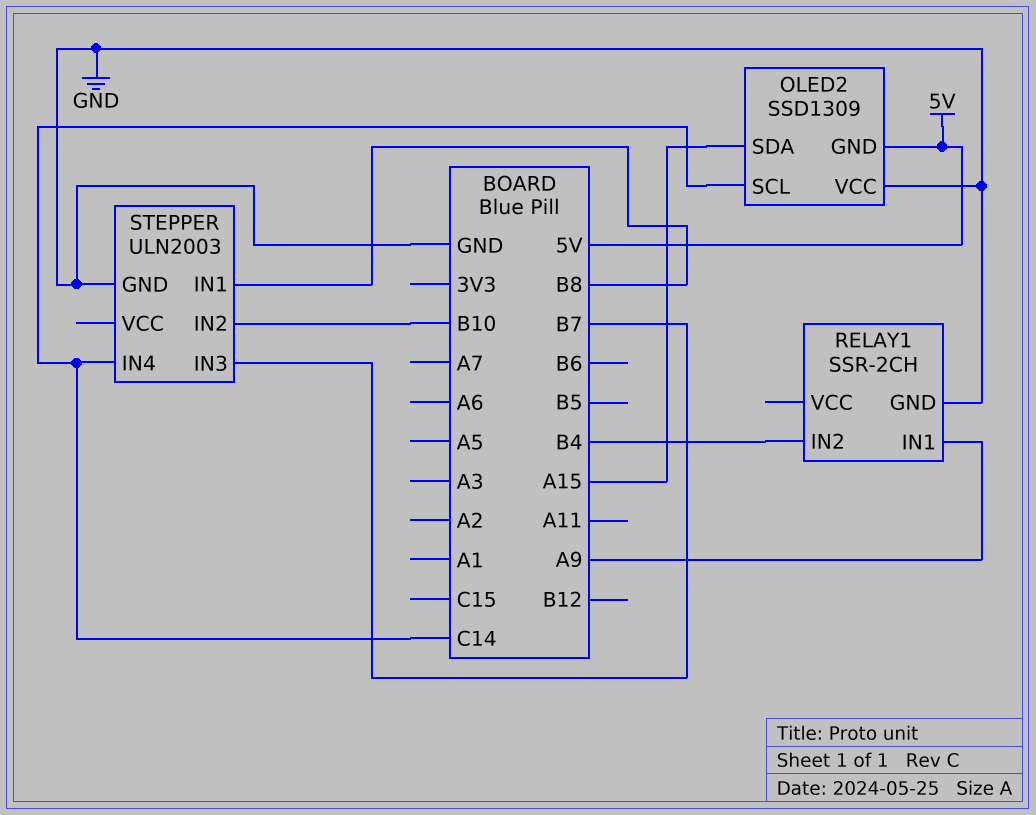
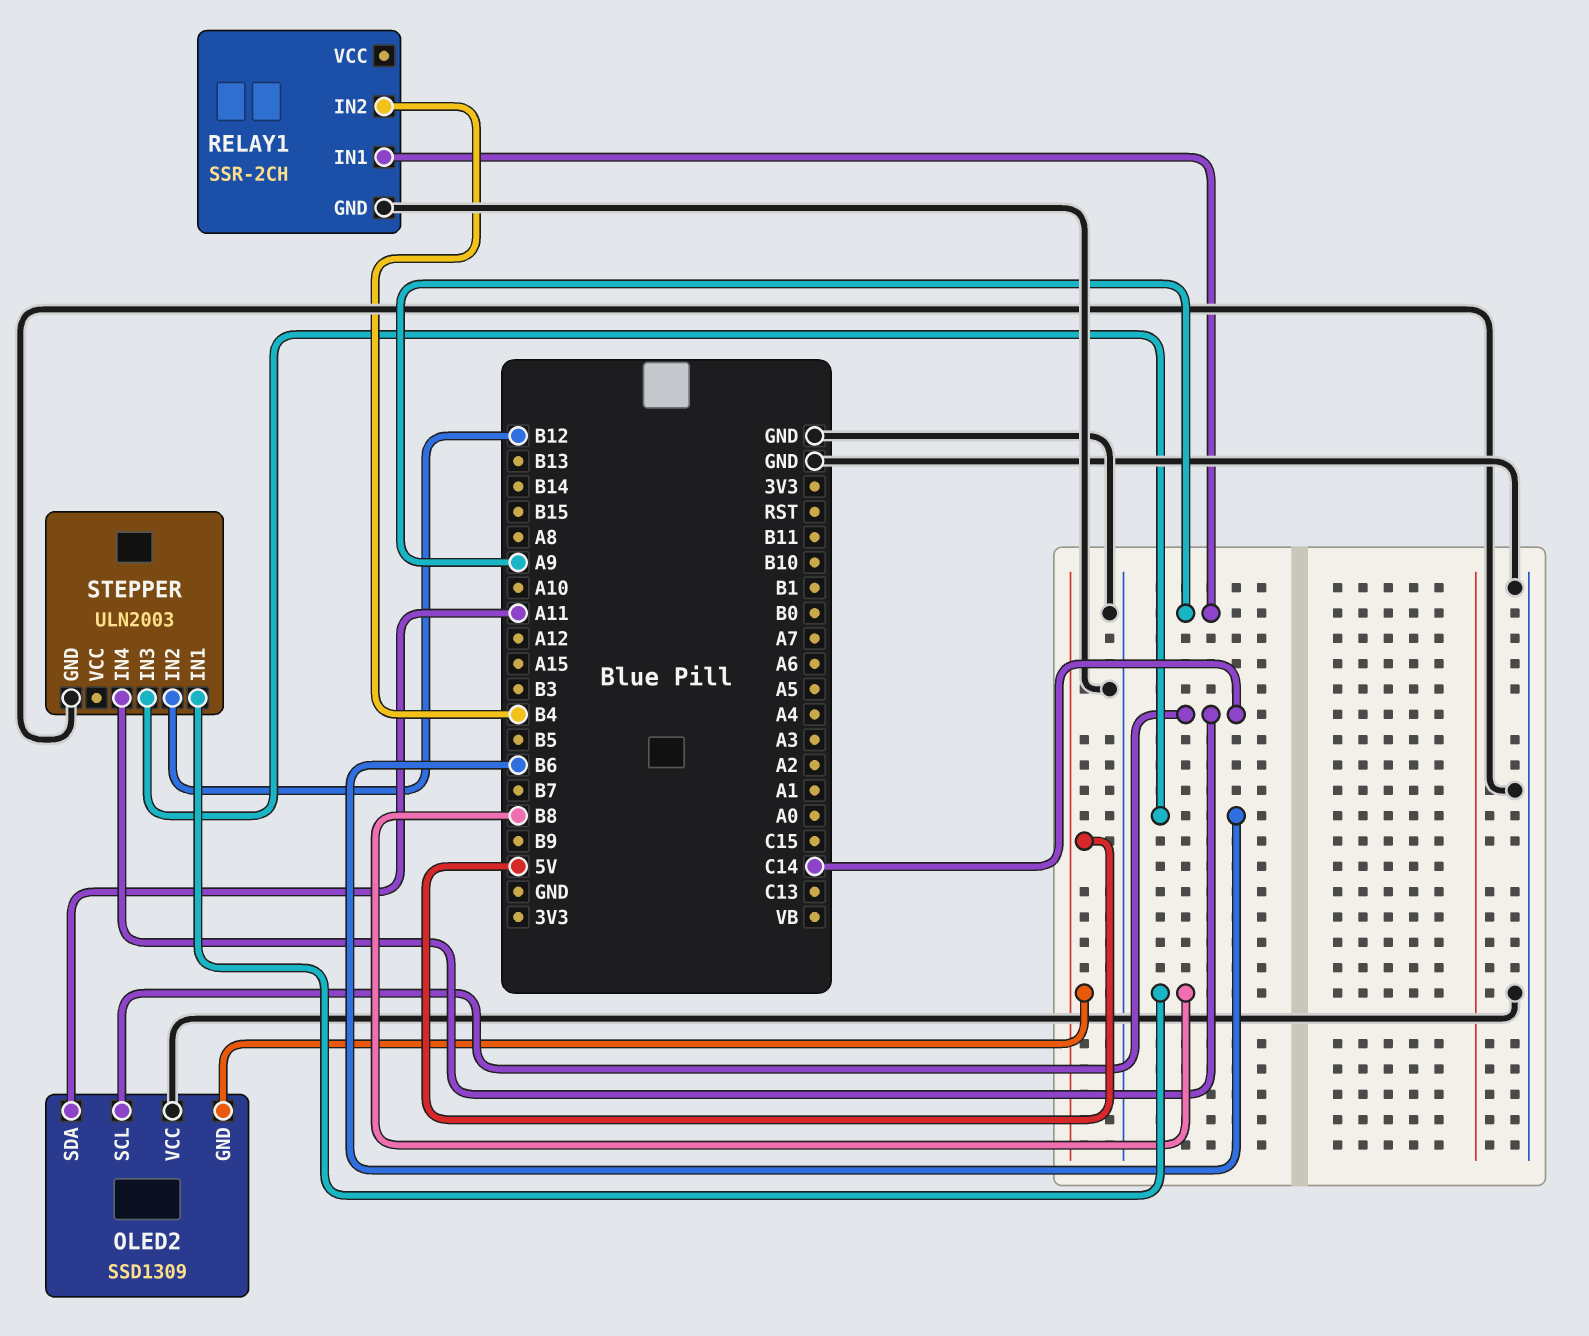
OLED2 pin SDA: A15 -> A11
STEPPER pin IN2: B10 -> B12
STEPPER pin IN3: B7 -> B6

